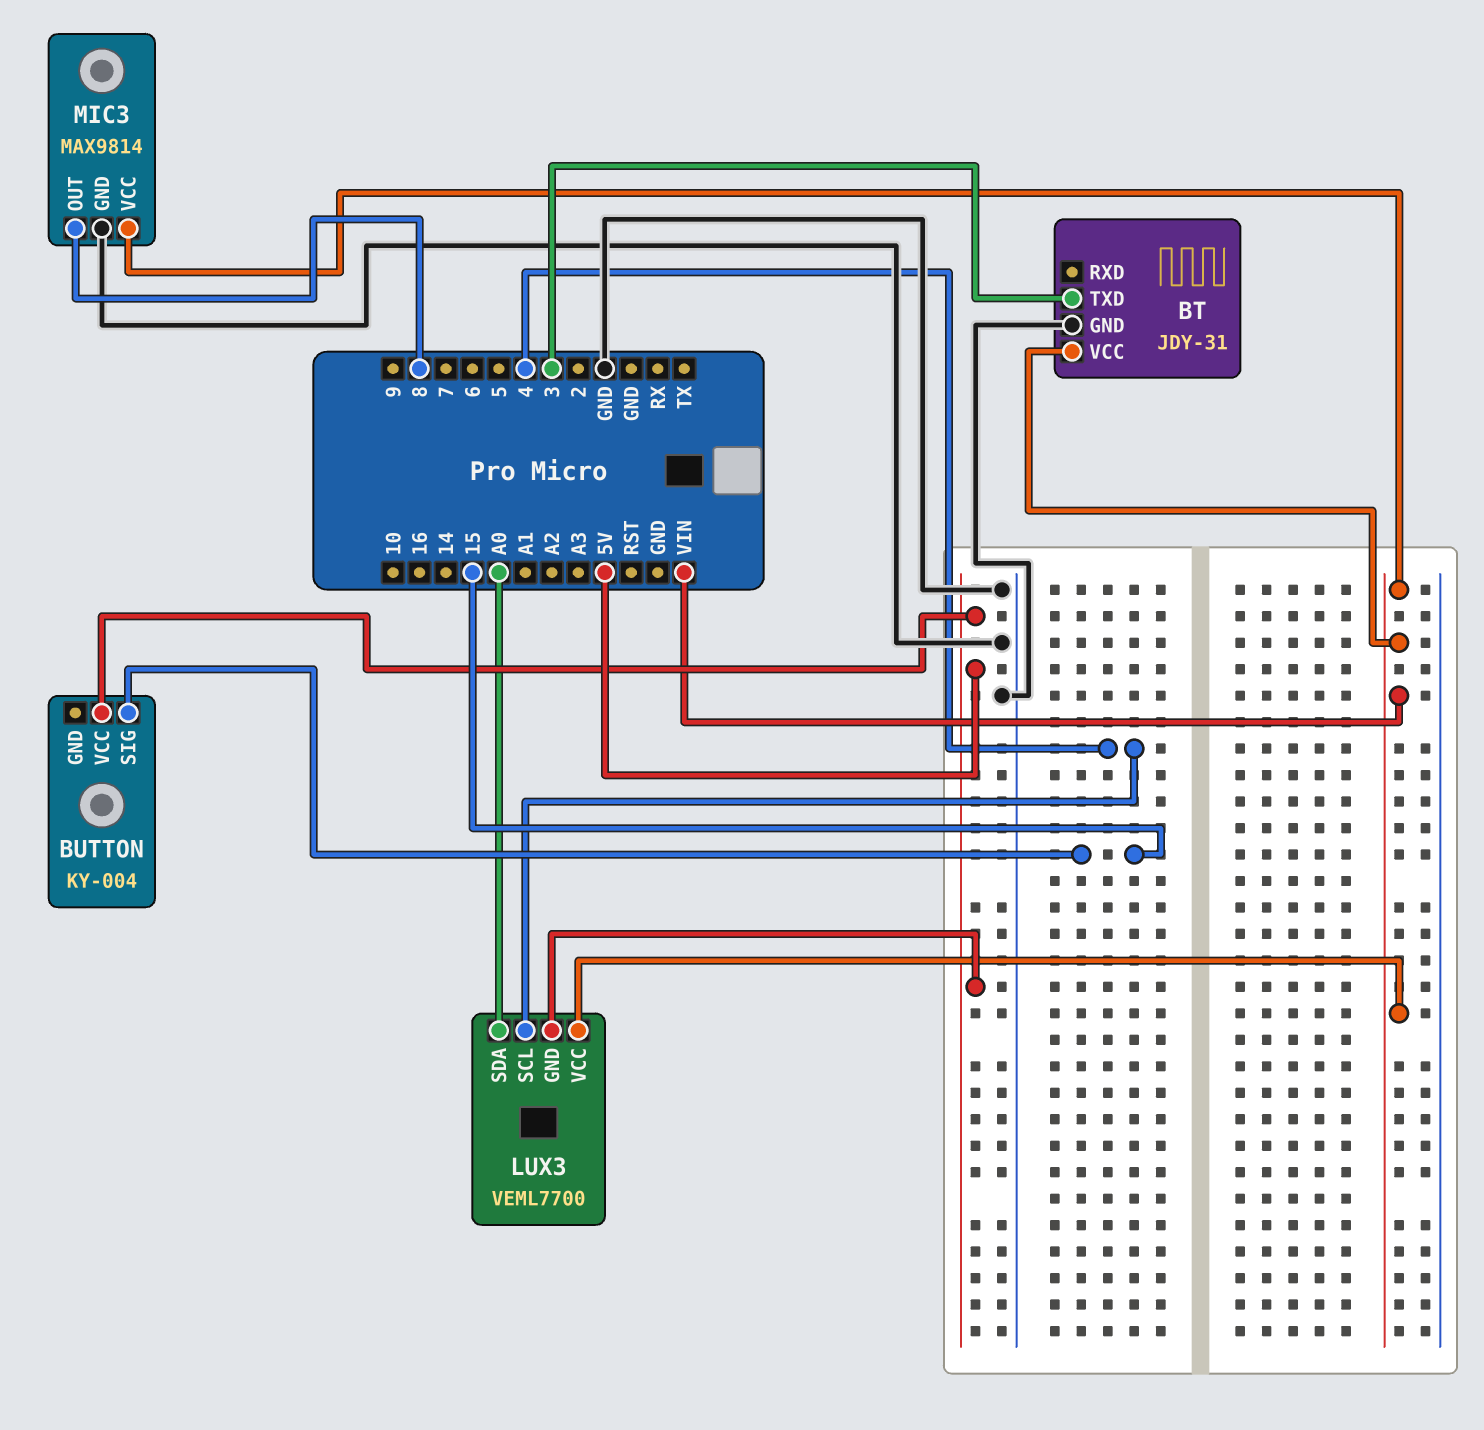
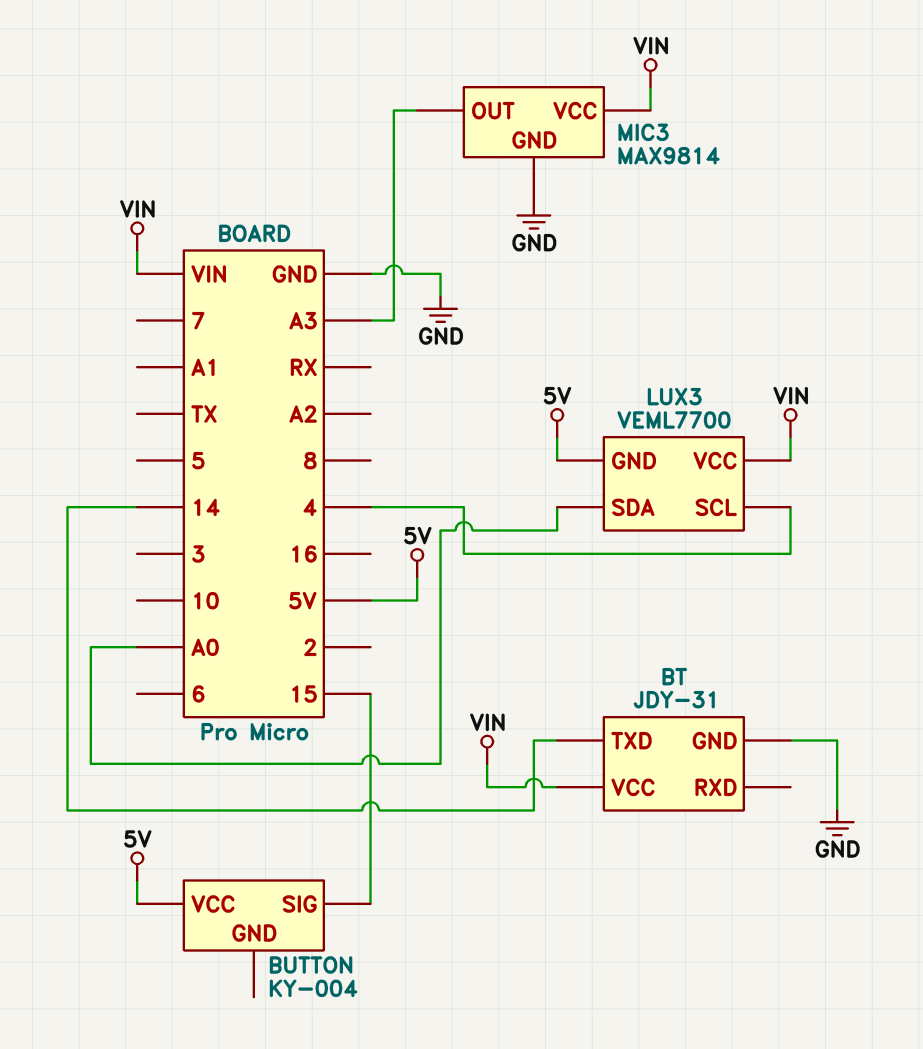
BT pin TXD: 3 -> 14
MIC3 pin OUT: 8 -> A3

